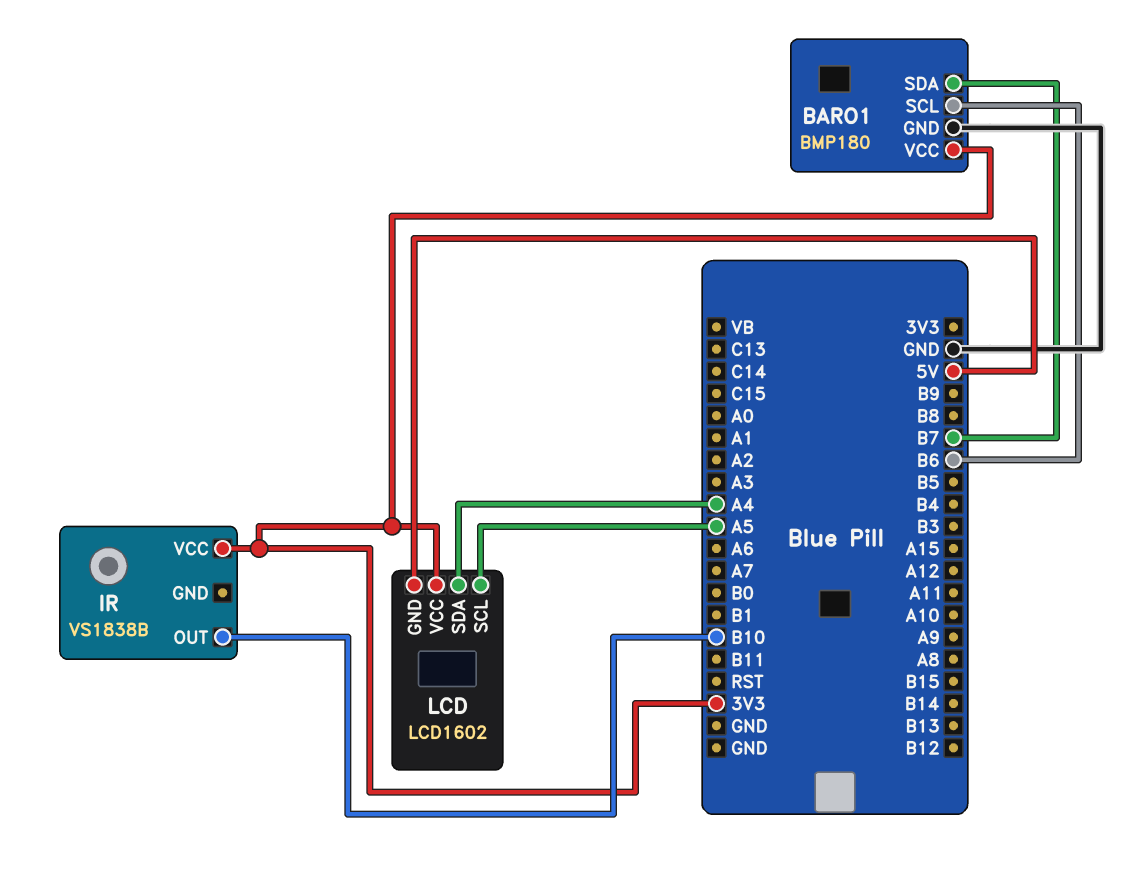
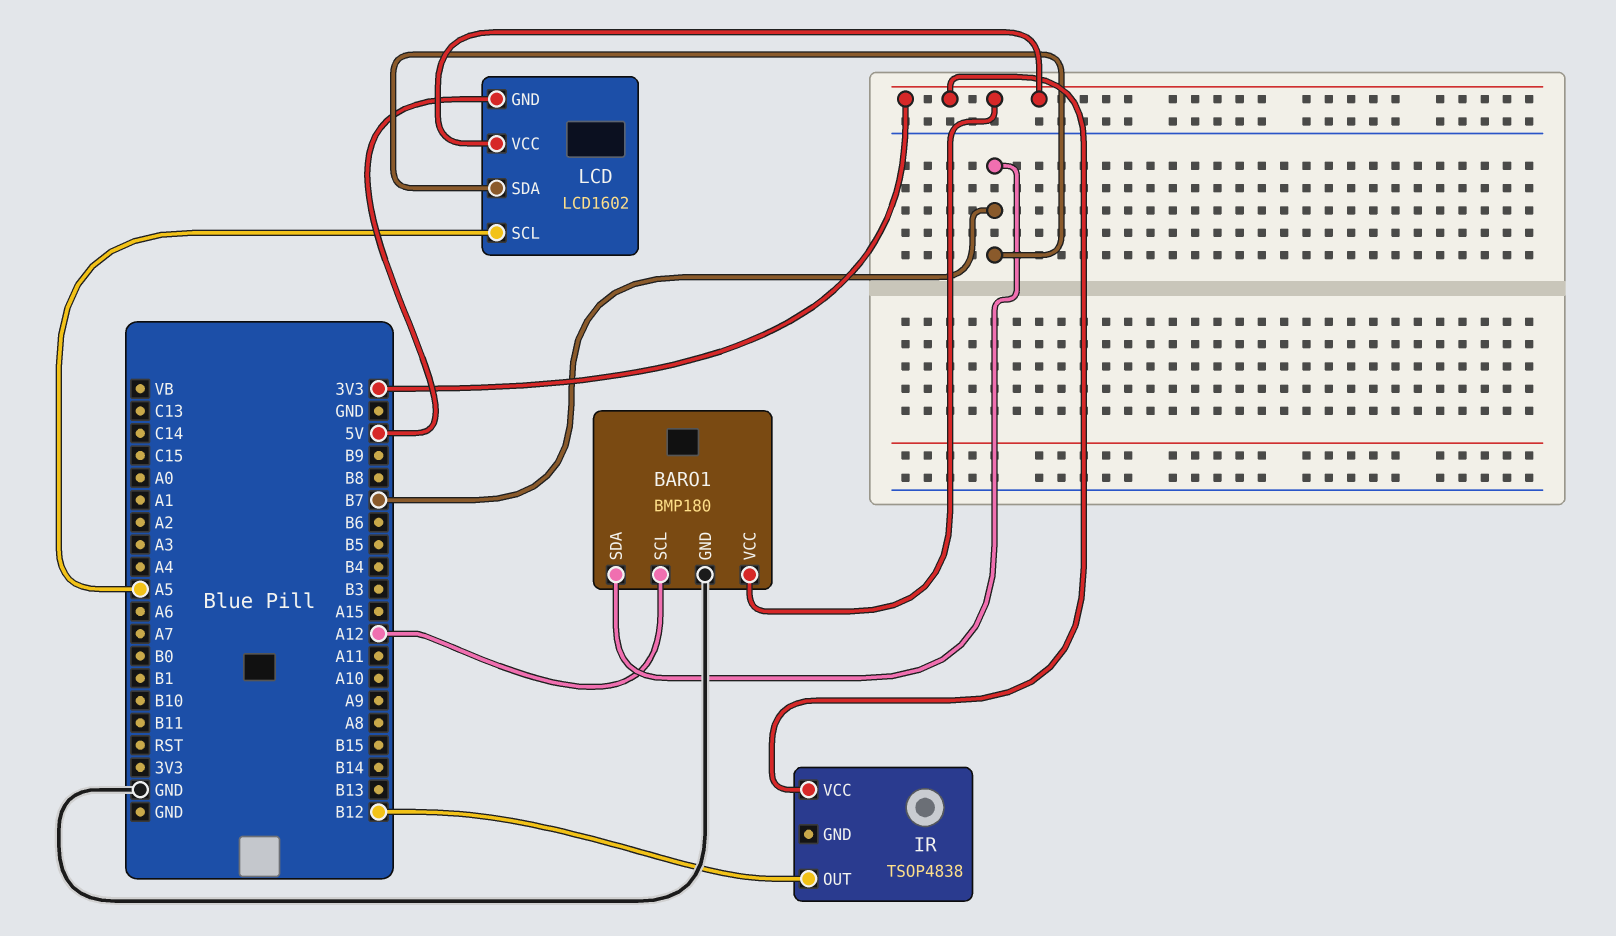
BARO1 pin SCL: B6 -> A12
IR: VS1838B -> TSOP4838
IR pin OUT: B10 -> B12
LCD pin SDA: A4 -> B7

